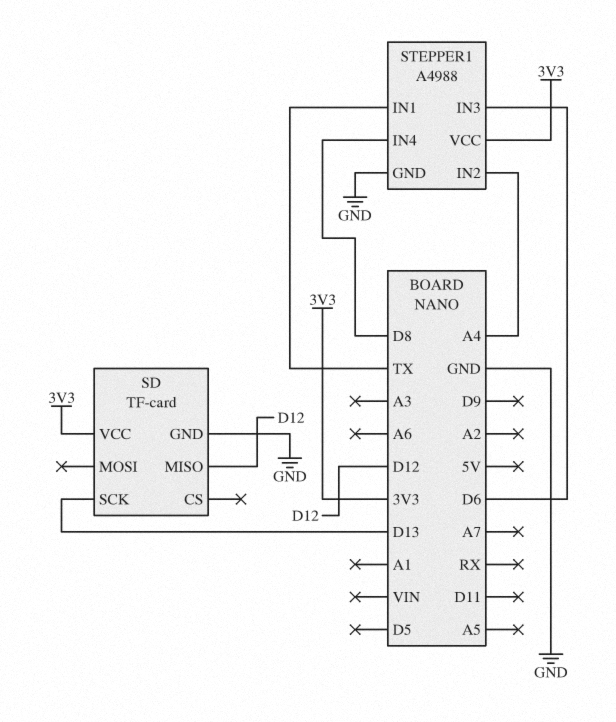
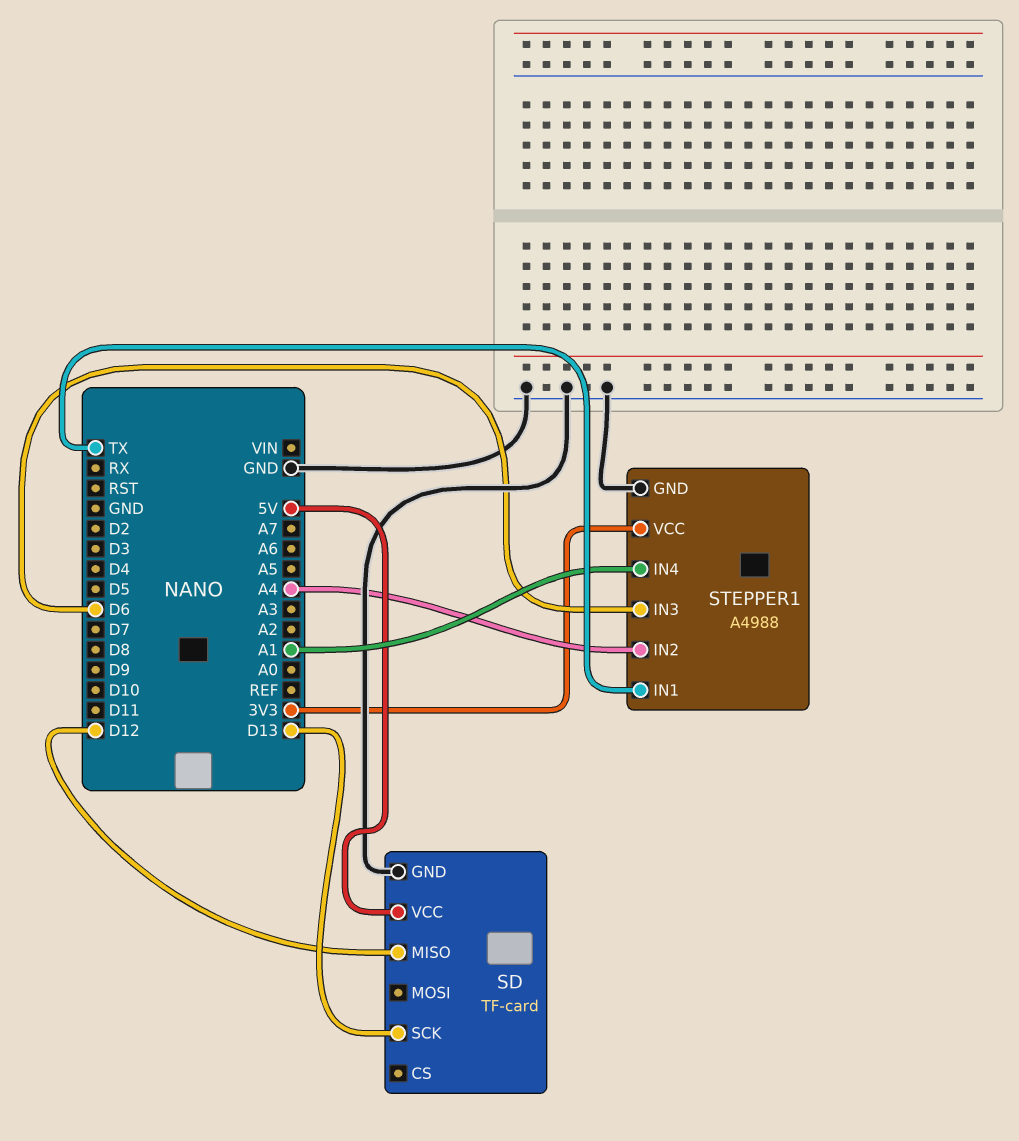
SD pin VCC: 3V3 -> 5V
STEPPER1 pin IN4: D8 -> A1

